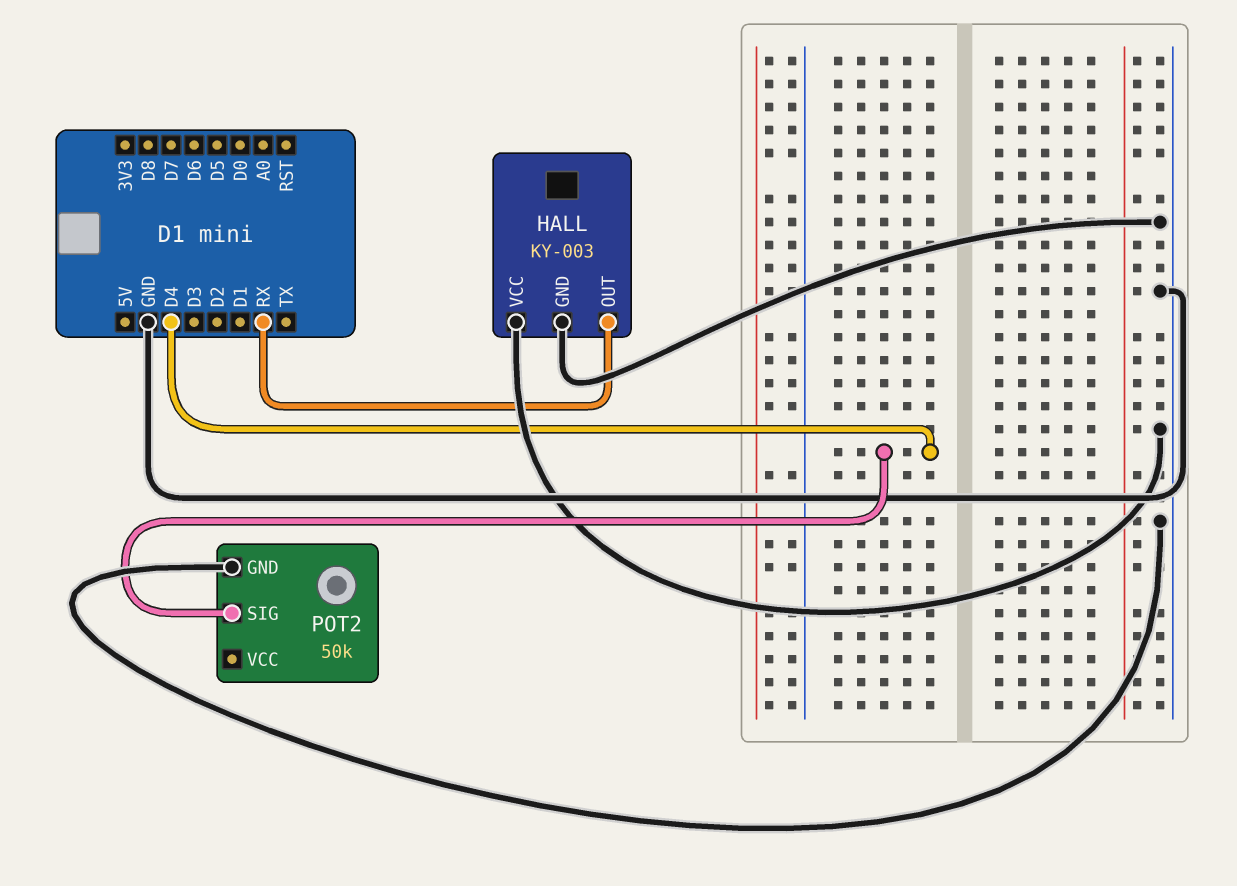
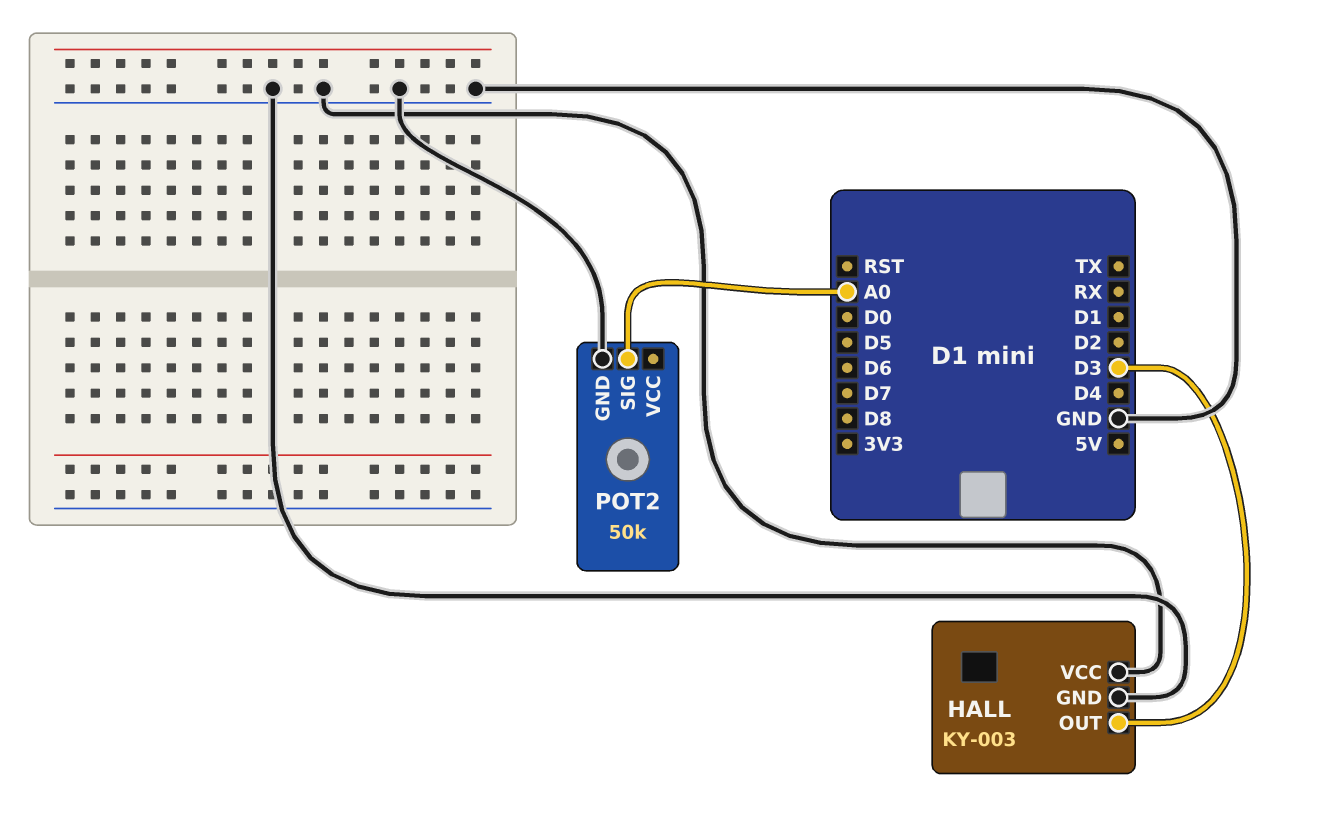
HALL pin OUT: RX -> D3
POT2 pin SIG: D4 -> A0

